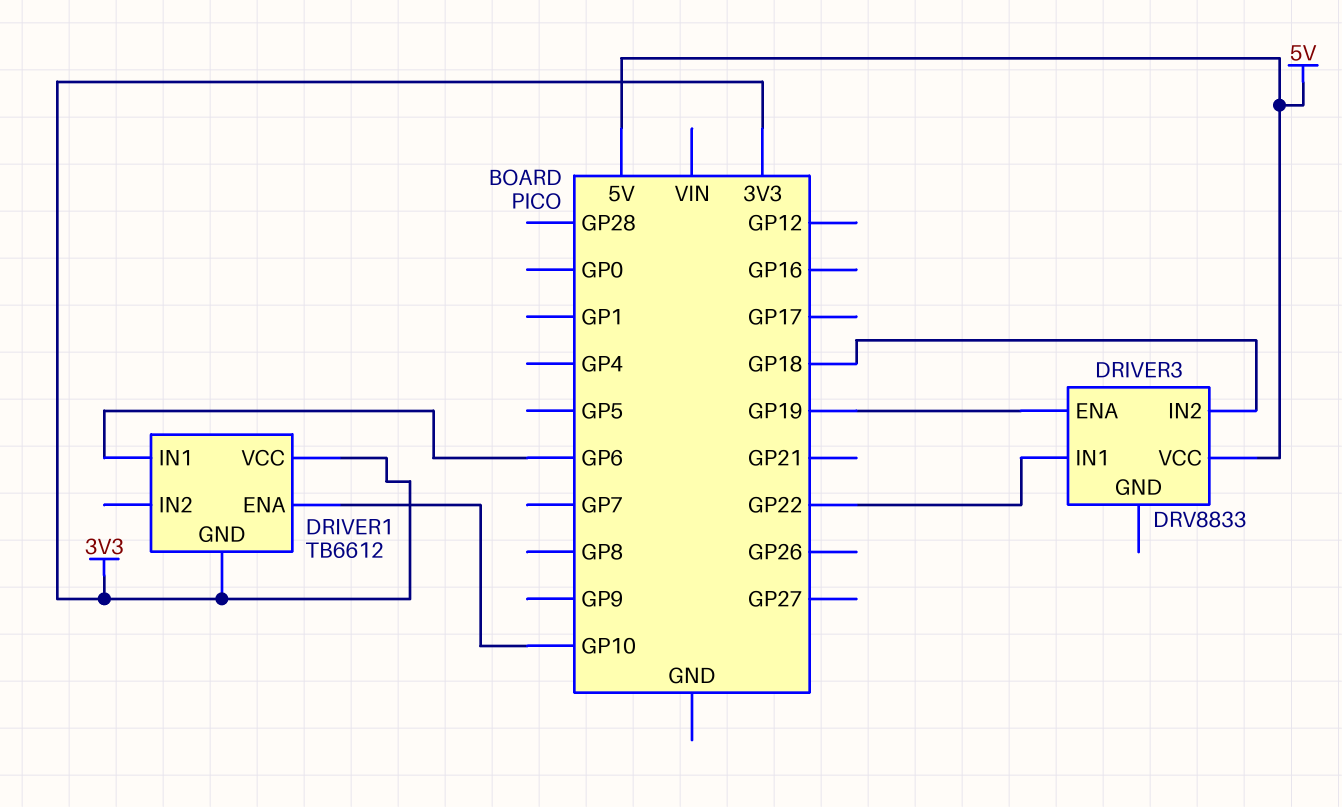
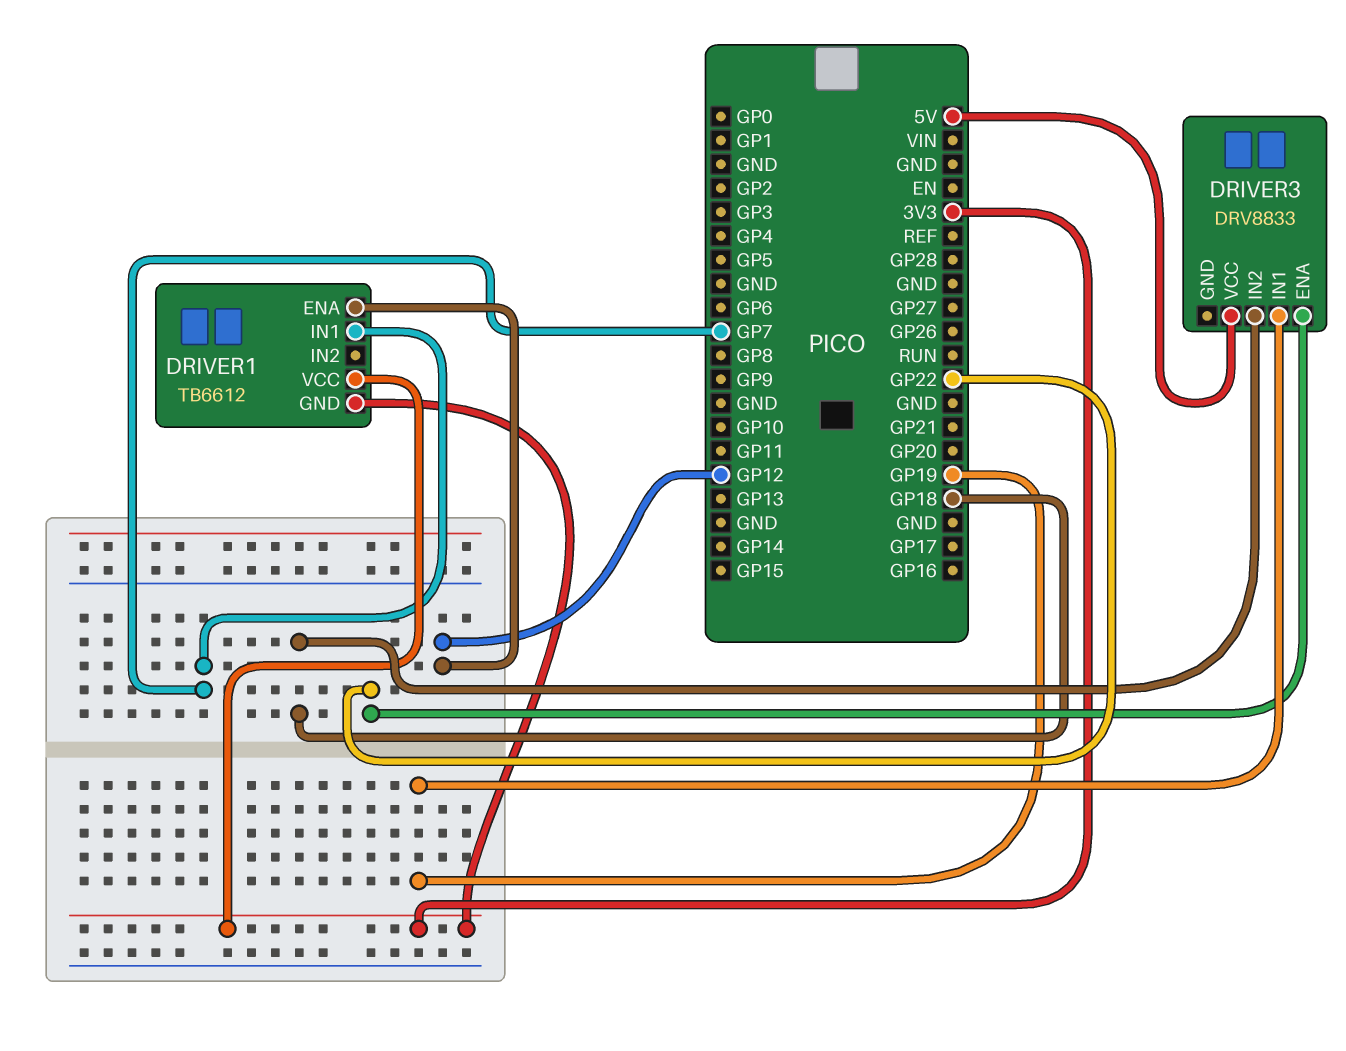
DRIVER1 pin ENA: GP10 -> GP12
DRIVER1 pin IN1: GP6 -> GP7
DRIVER3 pin ENA: GP19 -> GP22
DRIVER3 pin IN1: GP22 -> GP19

